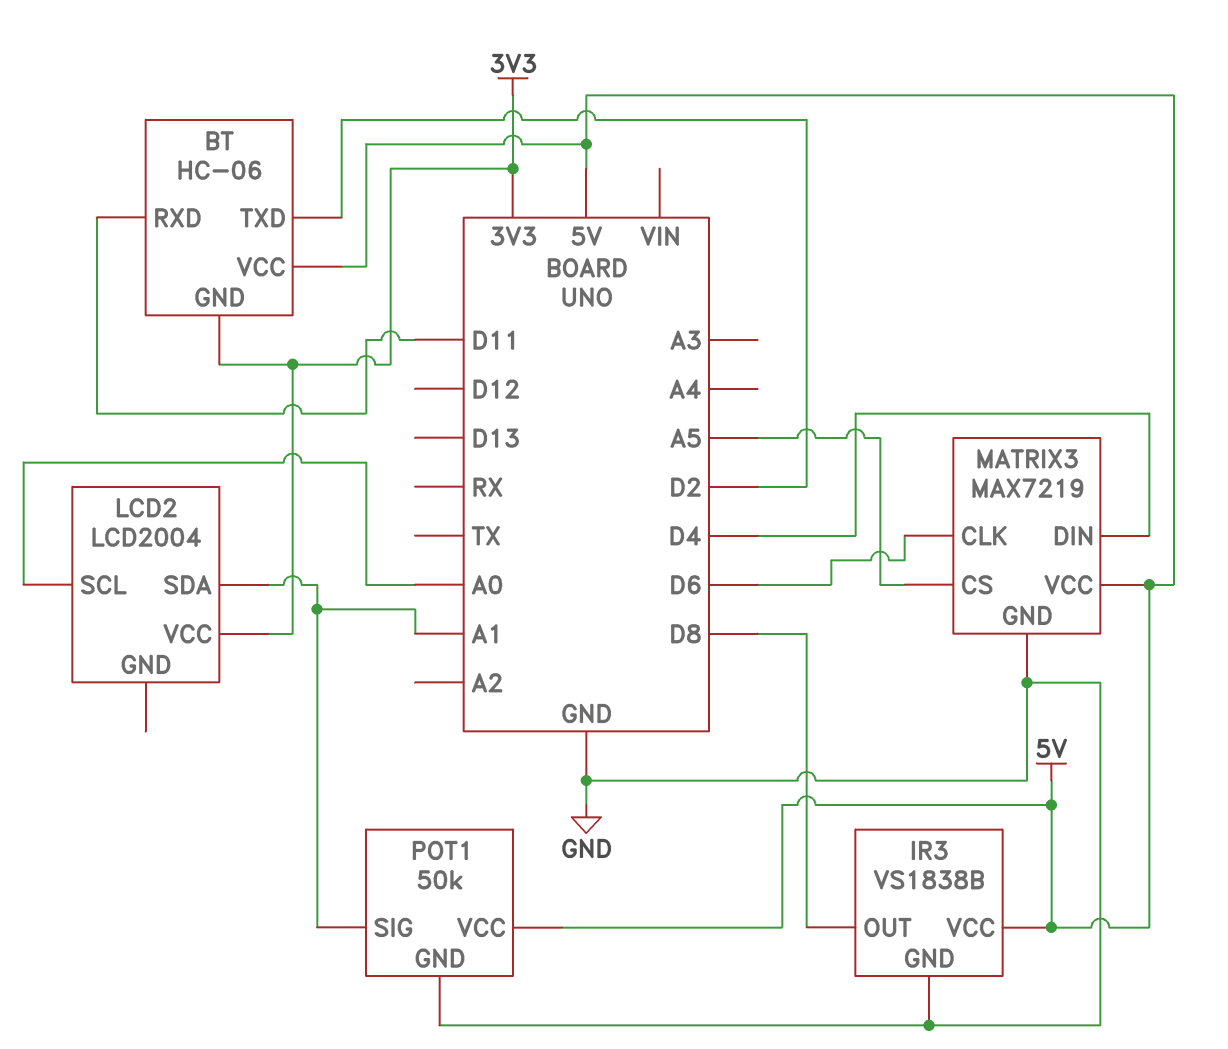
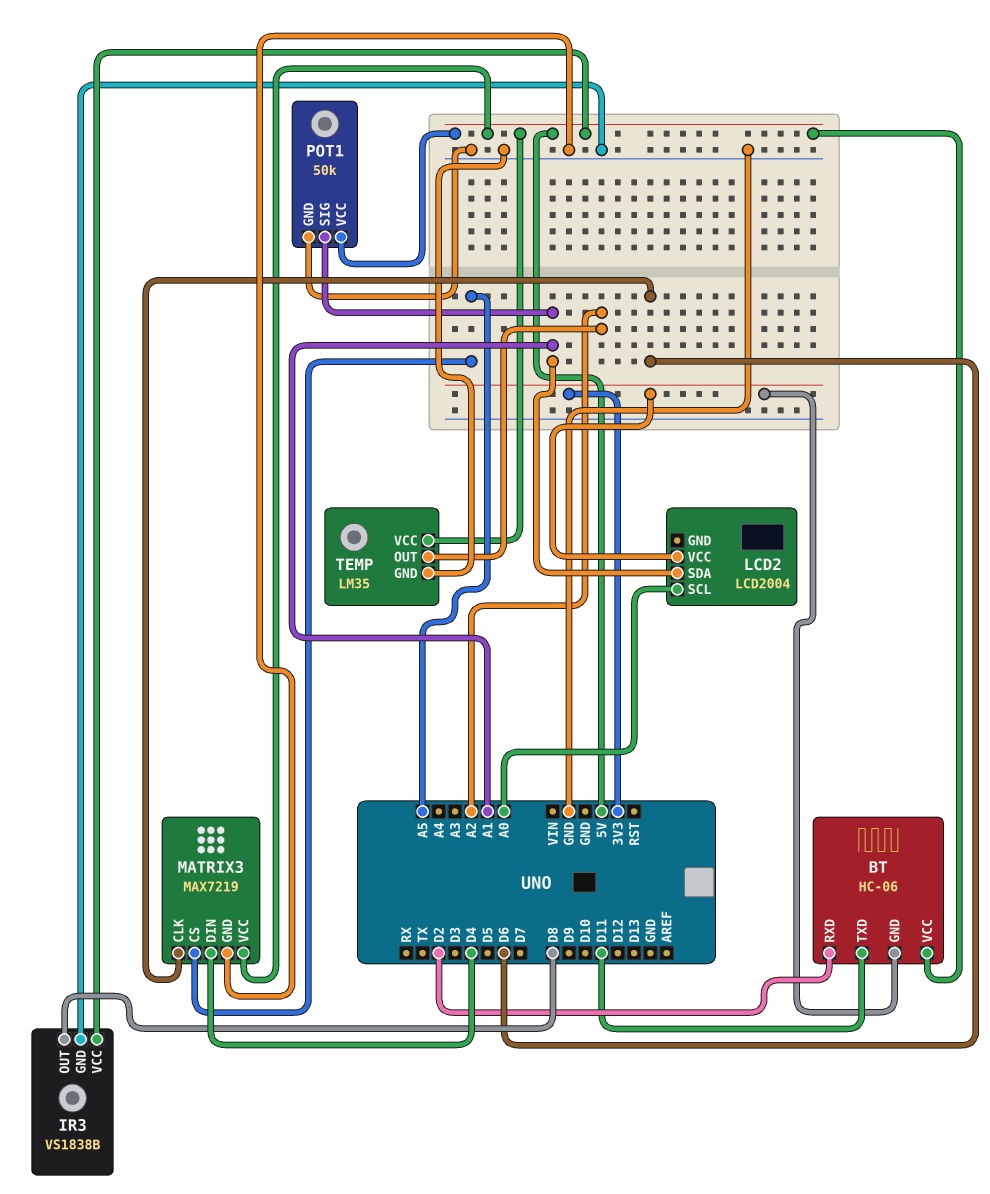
BT pin RXD: D11 -> D2
BT pin TXD: D2 -> D11
TEMP: none -> LM35
TEMP pin GND: none -> GND
TEMP pin OUT: none -> A2
TEMP pin VCC: none -> 5V

